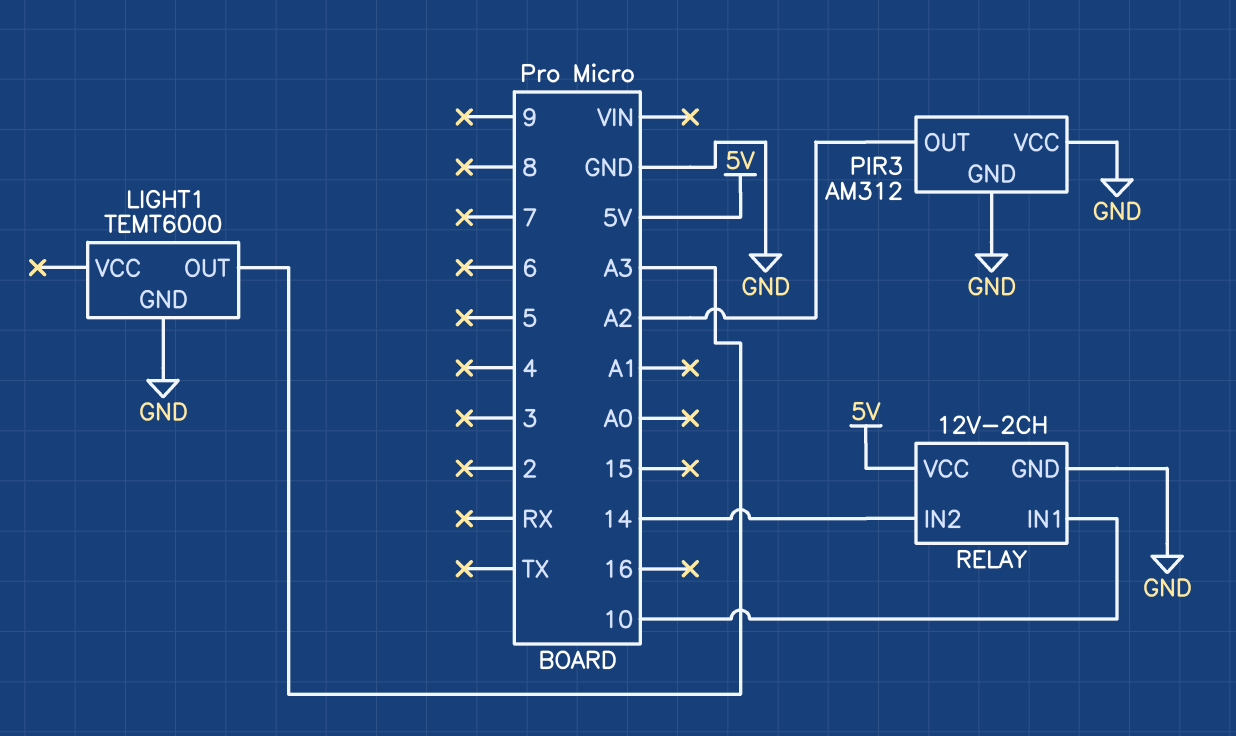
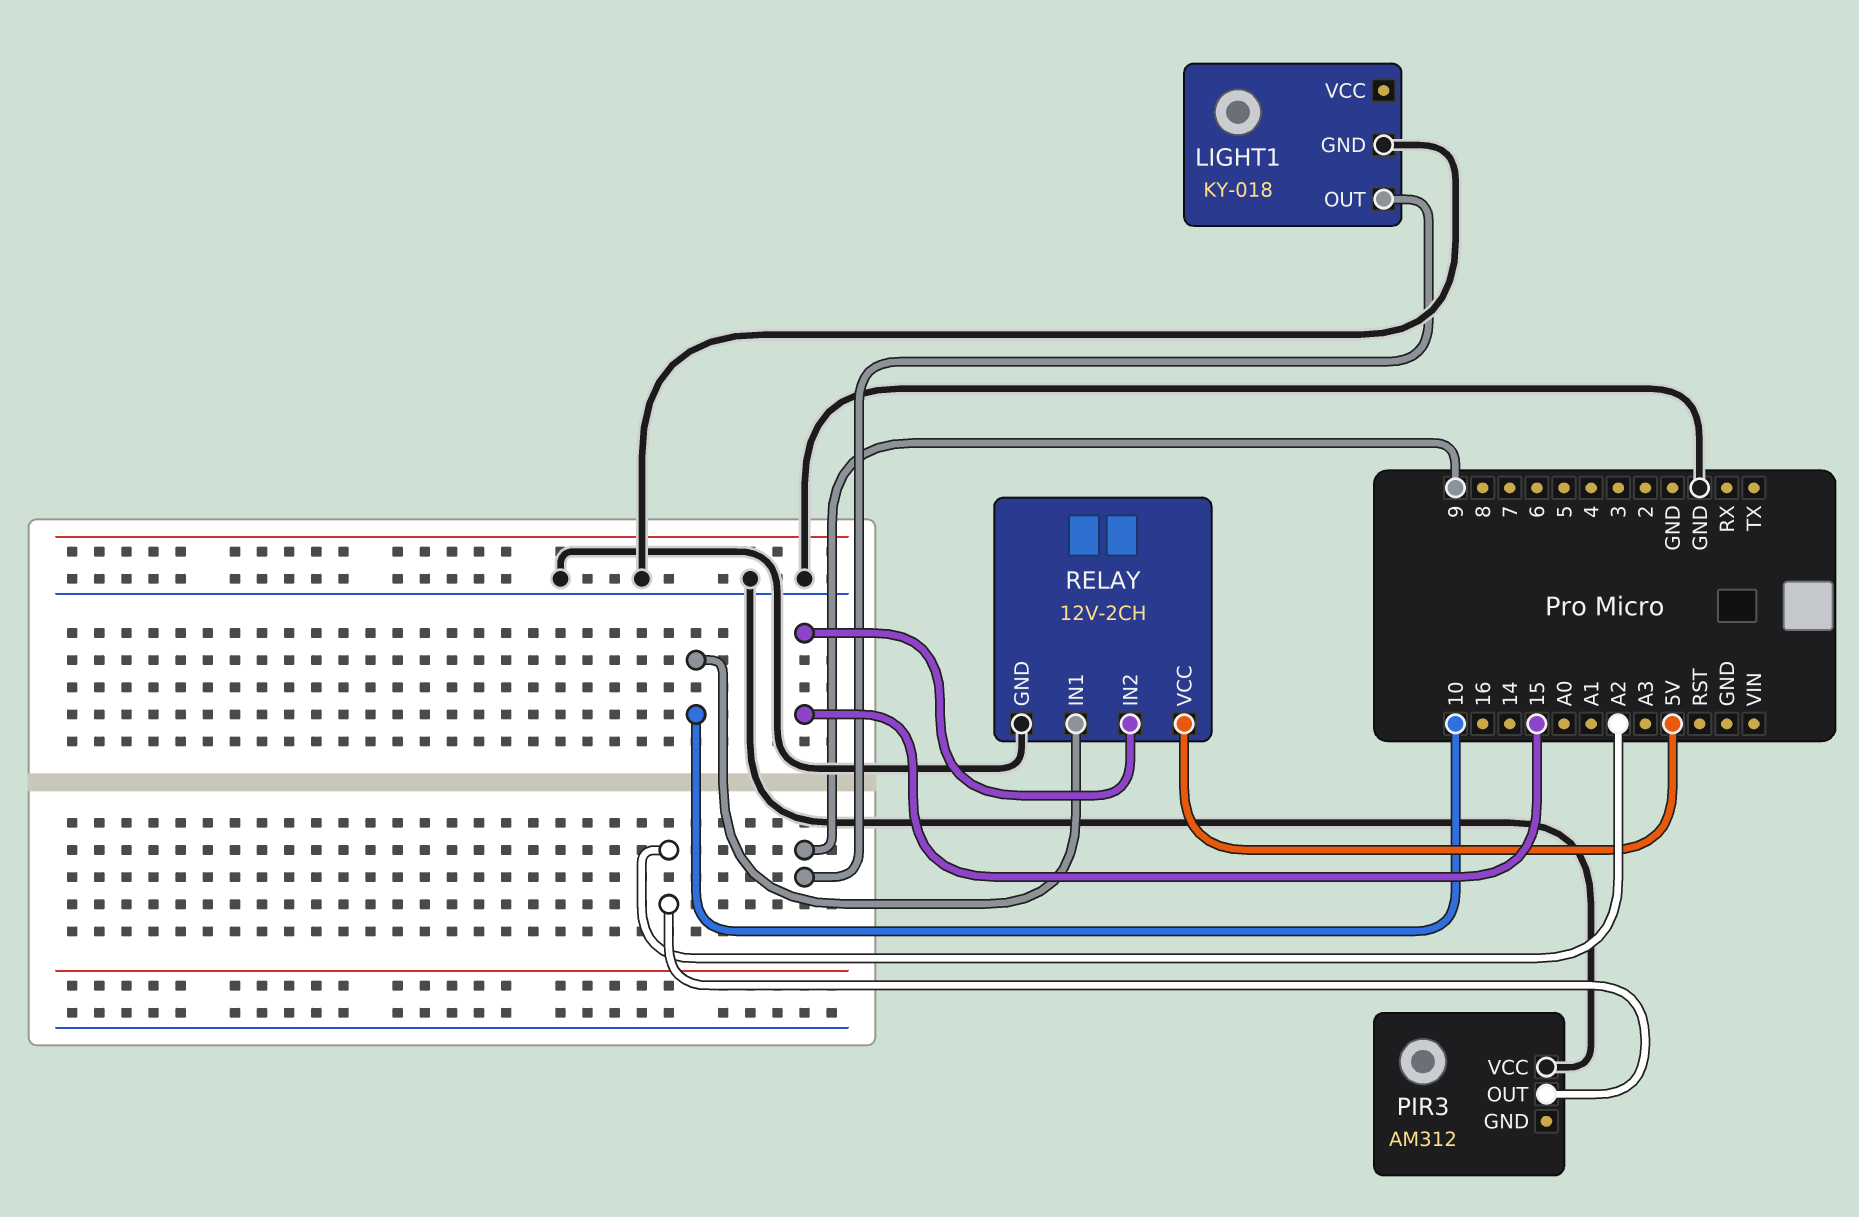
LIGHT1: TEMT6000 -> KY-018
LIGHT1 pin OUT: A3 -> 9
PIR3 pin GND: GND -> none
RELAY pin IN2: 14 -> 15

